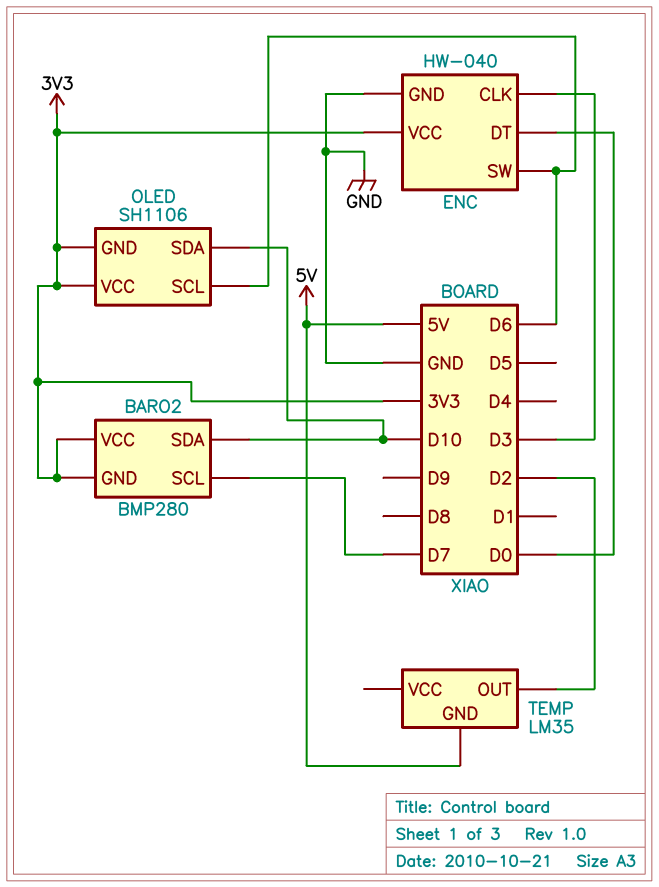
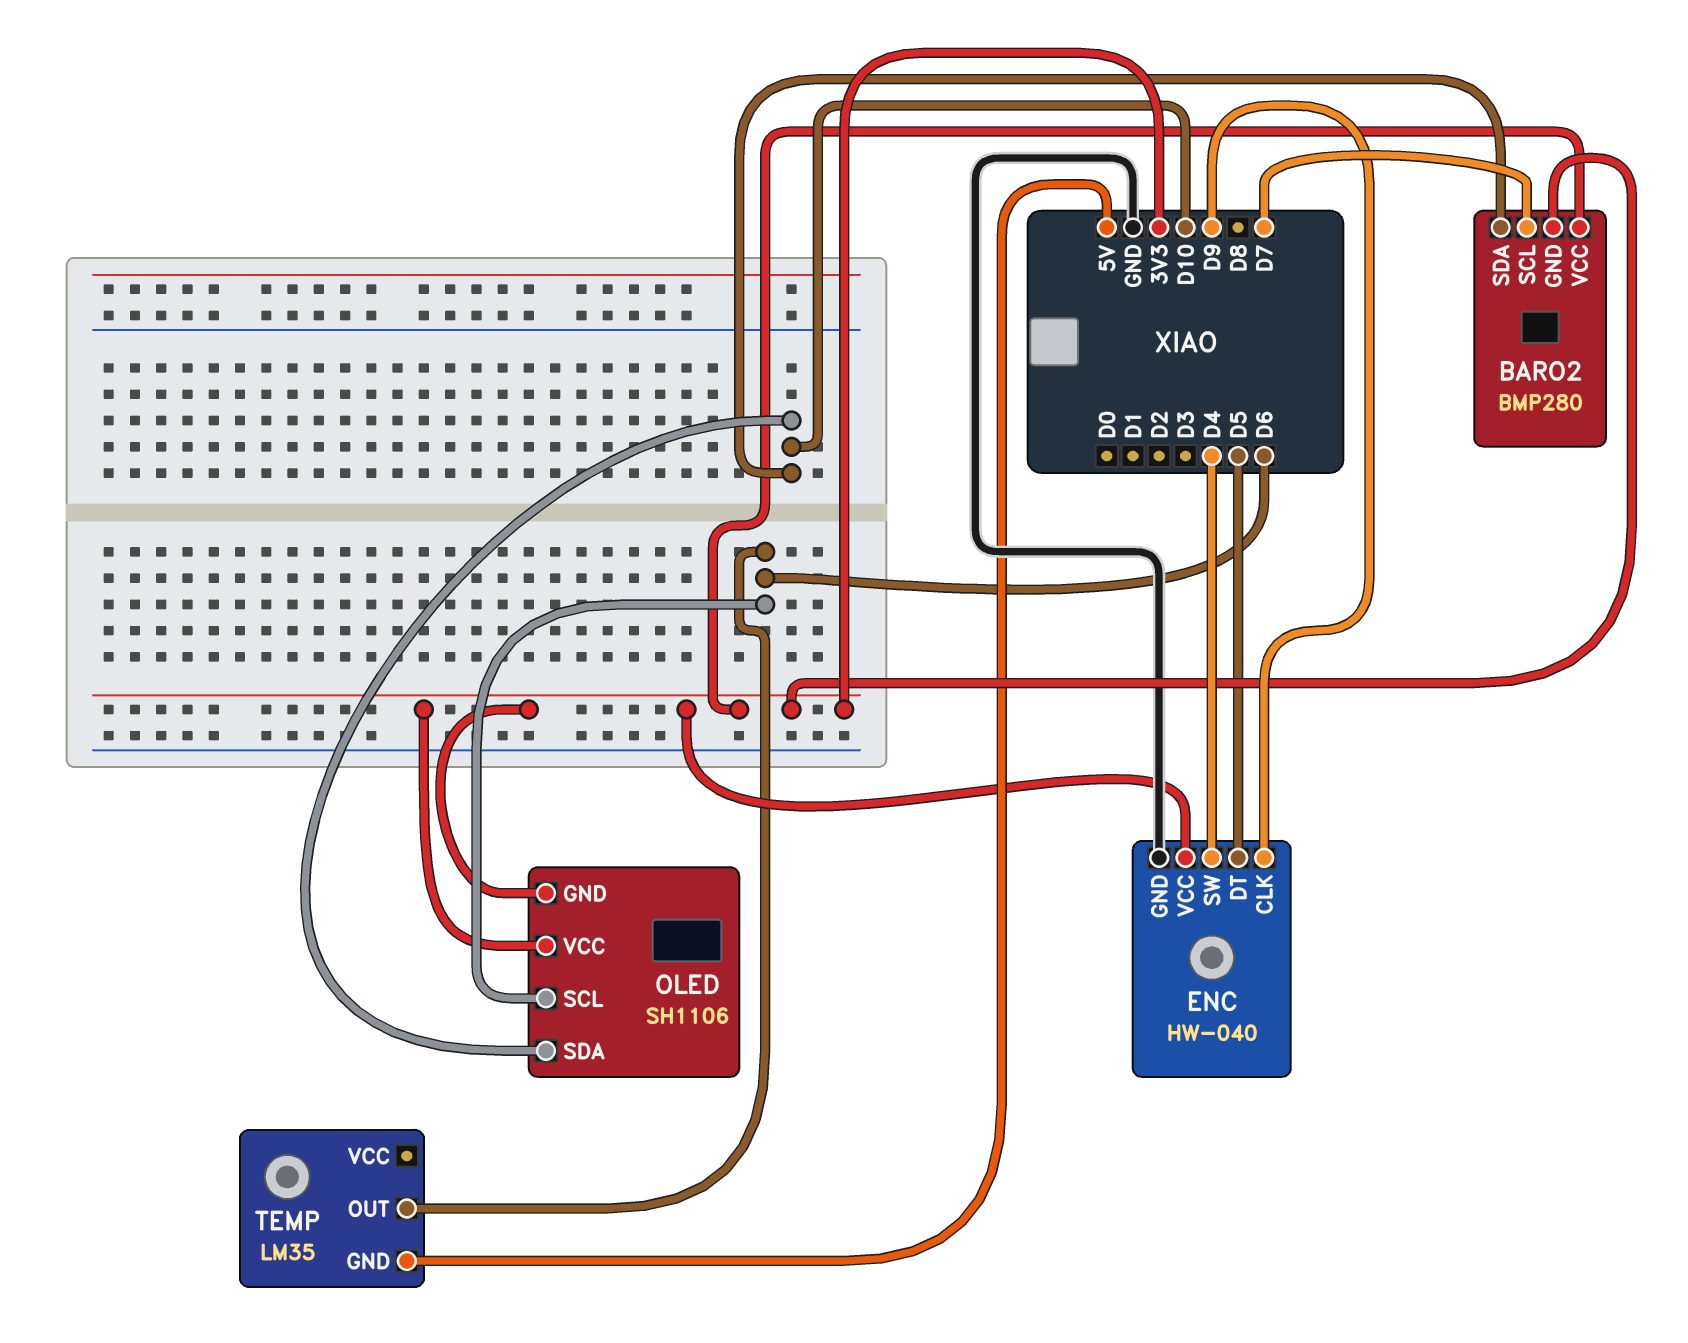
ENC pin CLK: D3 -> D9
ENC pin DT: D0 -> D5
ENC pin SW: D6 -> D4
TEMP pin OUT: D2 -> D6

